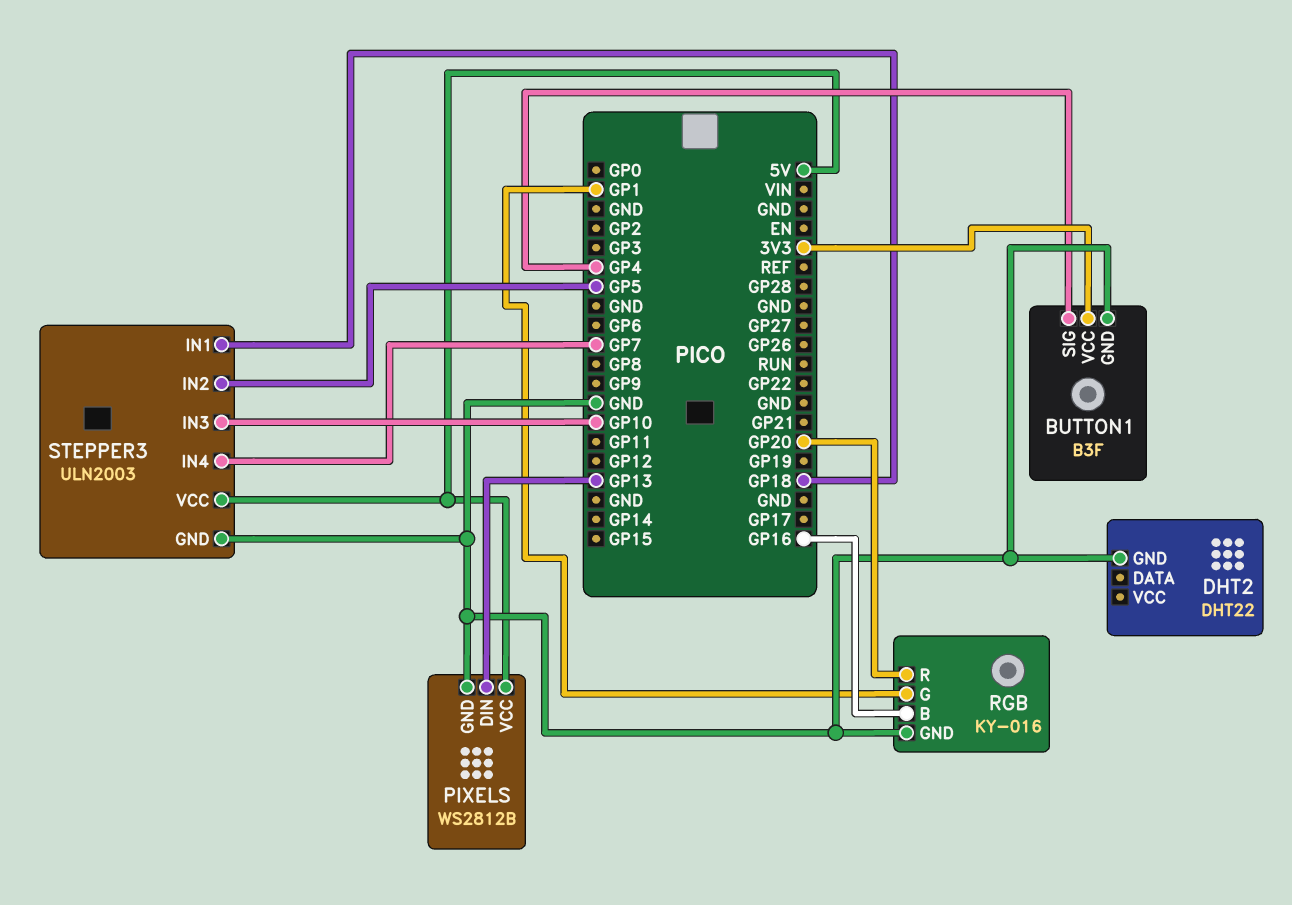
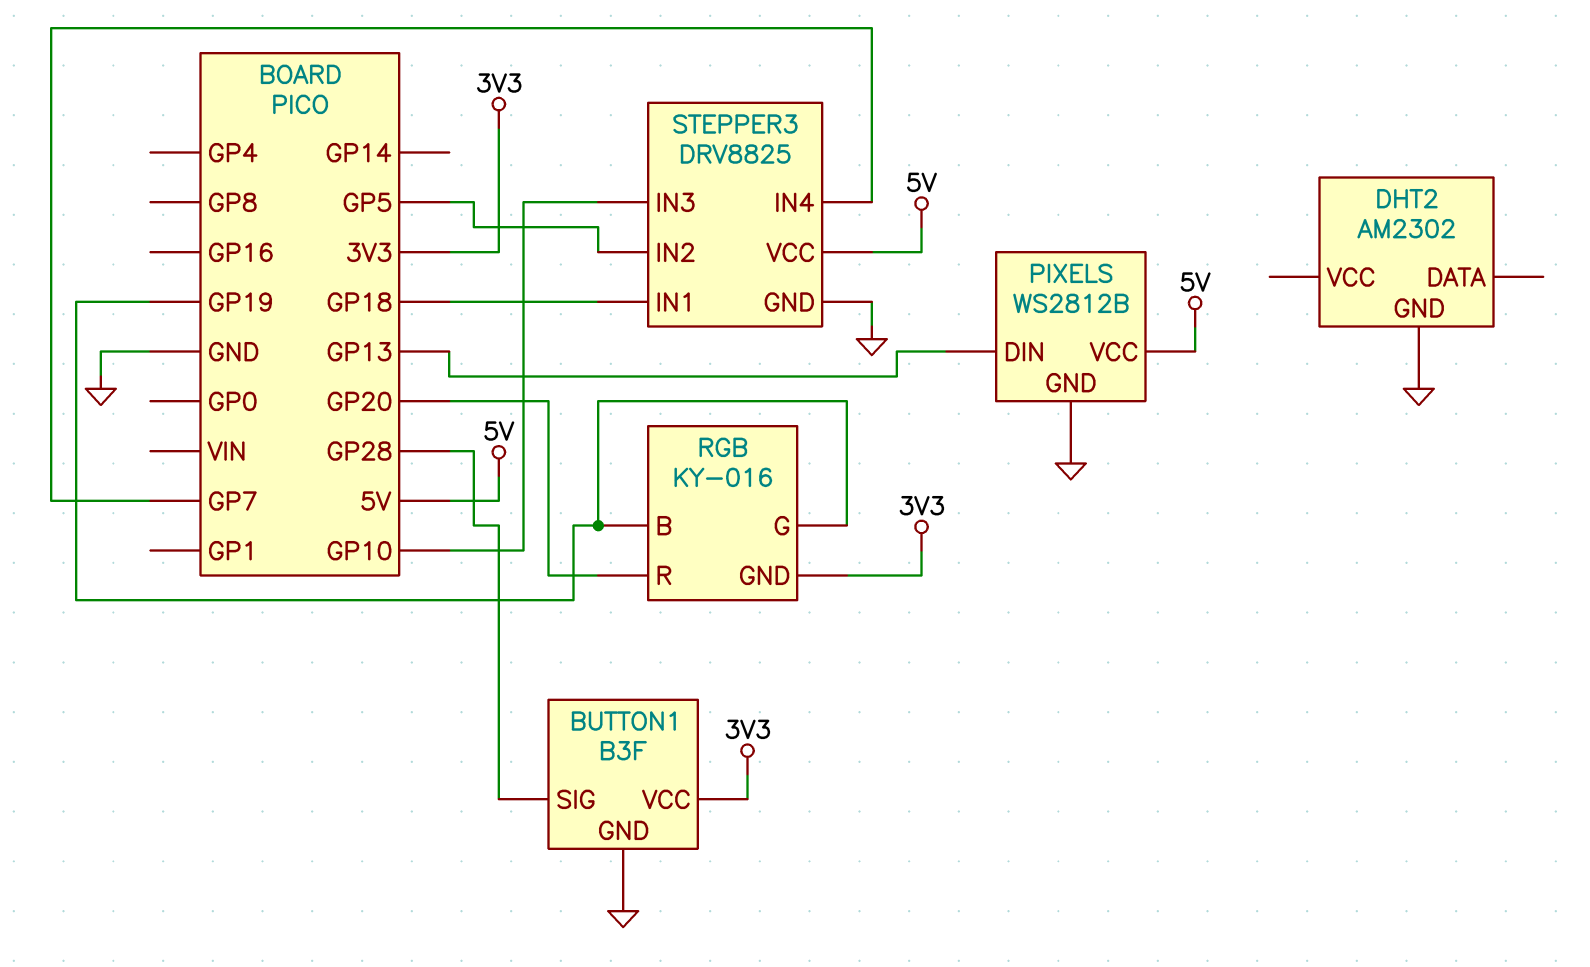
BUTTON1 pin SIG: GP4 -> GP28
DHT2: DHT22 -> AM2302
RGB pin B: GP16 -> GP19
RGB pin G: GP1 -> GP19
RGB pin GND: GND -> 3V3
STEPPER3: ULN2003 -> DRV8825

